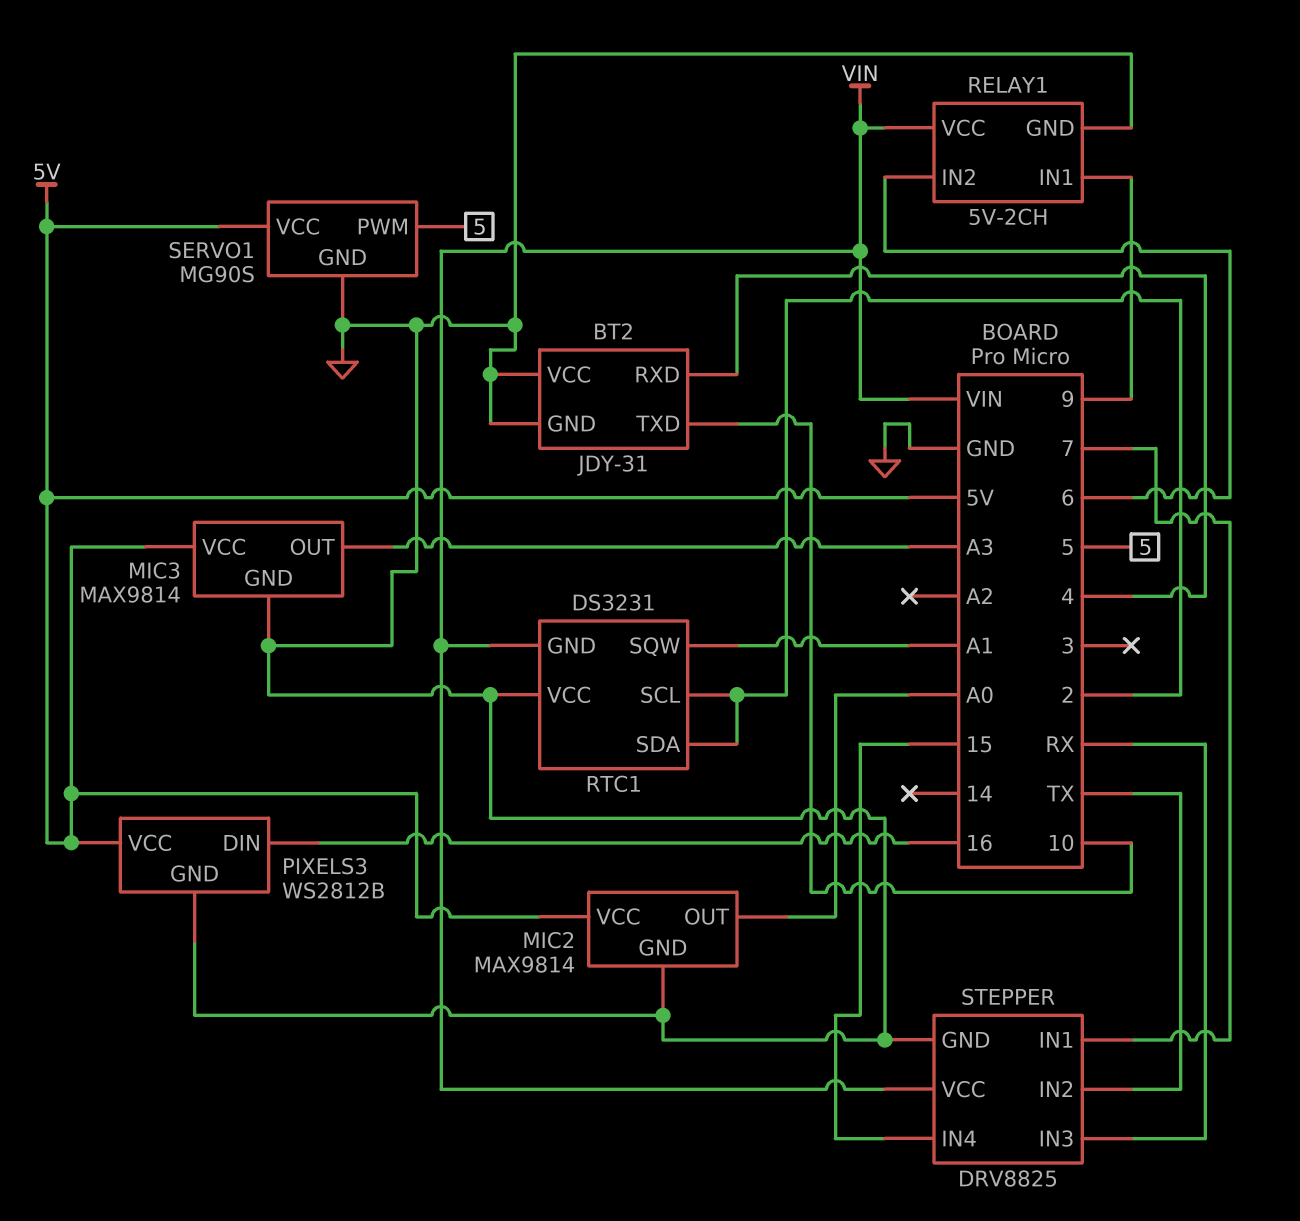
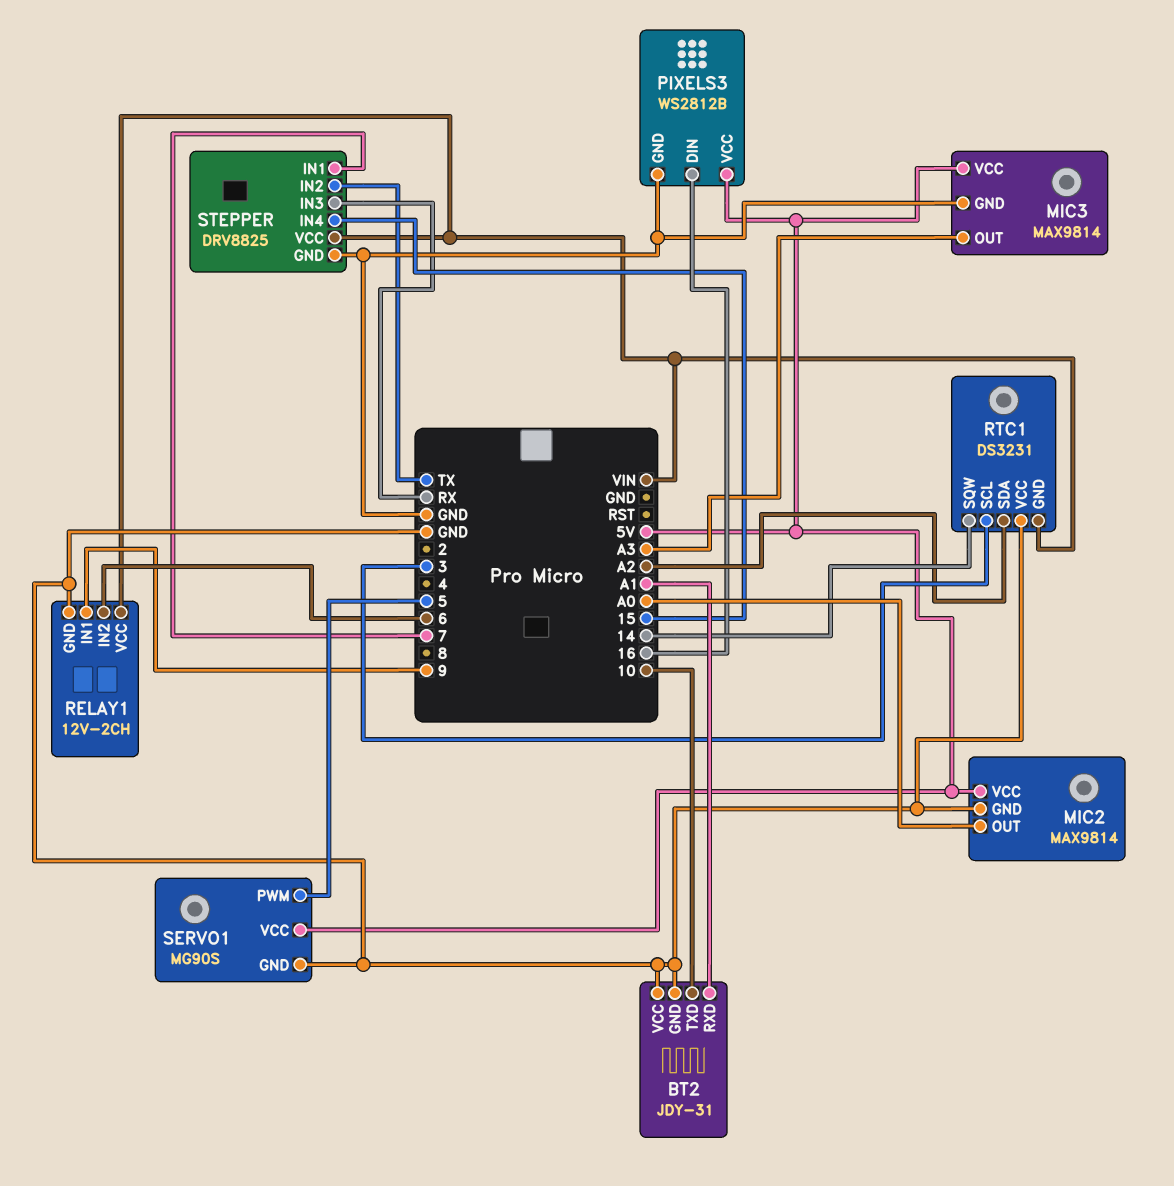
BT2 pin RXD: 4 -> A1
RELAY1: 5V-2CH -> 12V-2CH
RTC1 pin SCL: 2 -> 3
RTC1 pin SDA: 2 -> A2
RTC1 pin SQW: A1 -> 14

